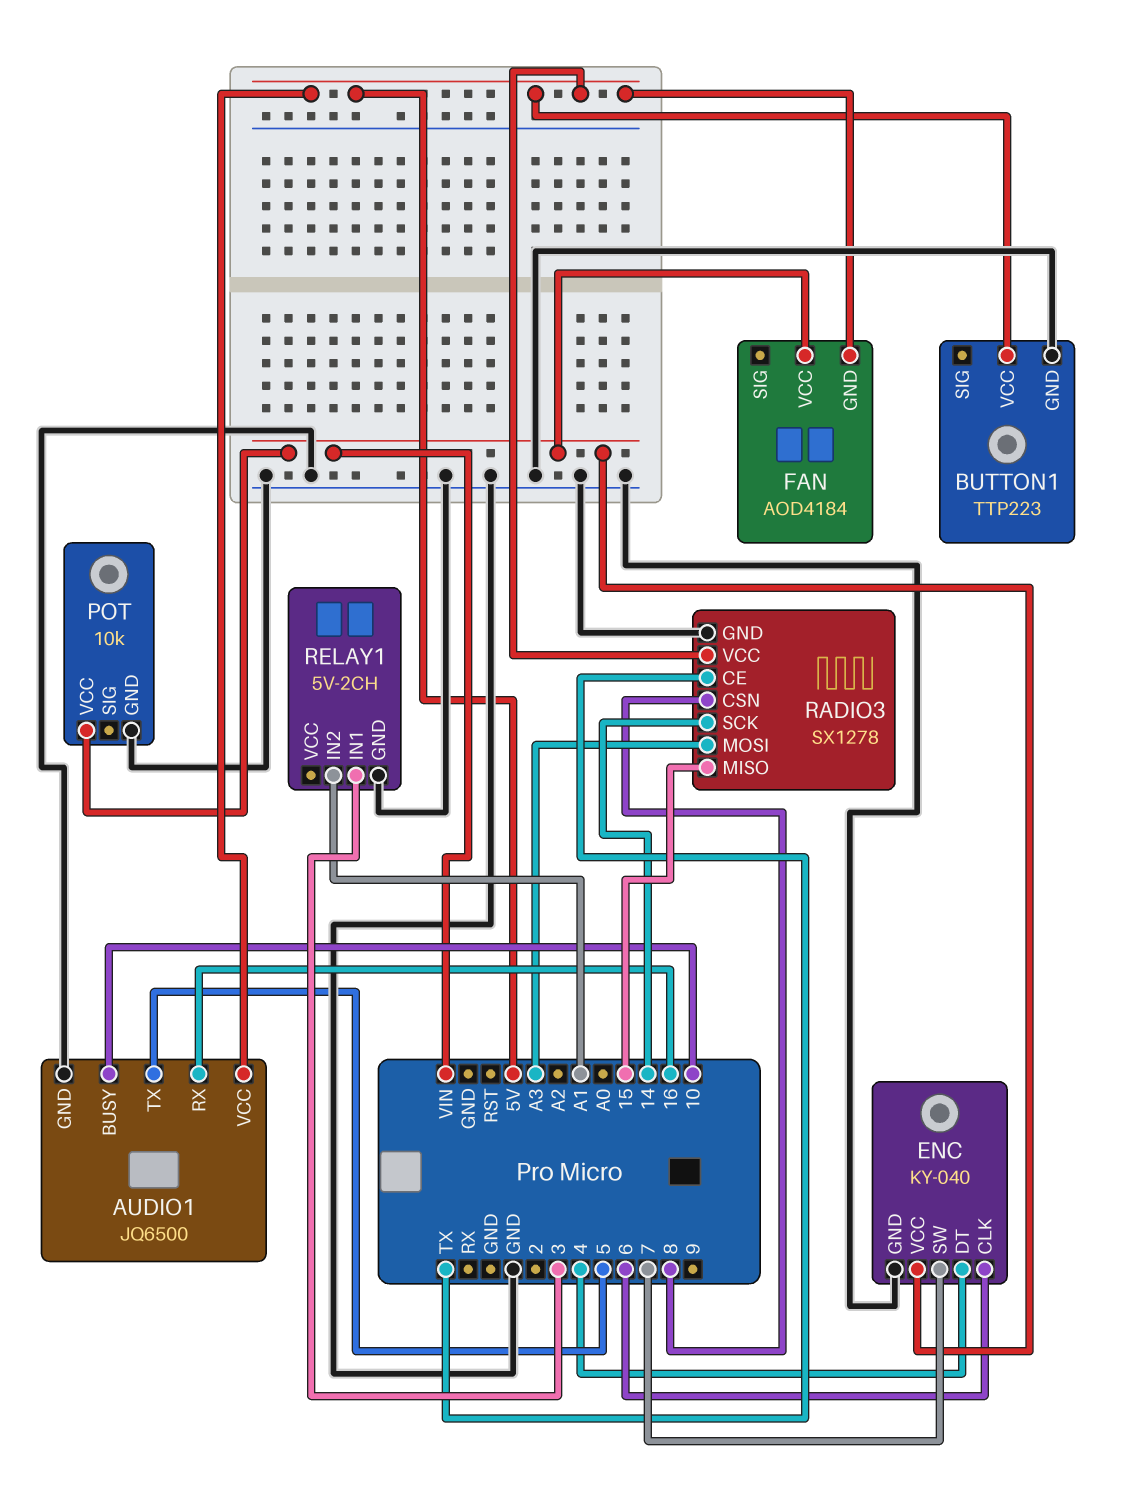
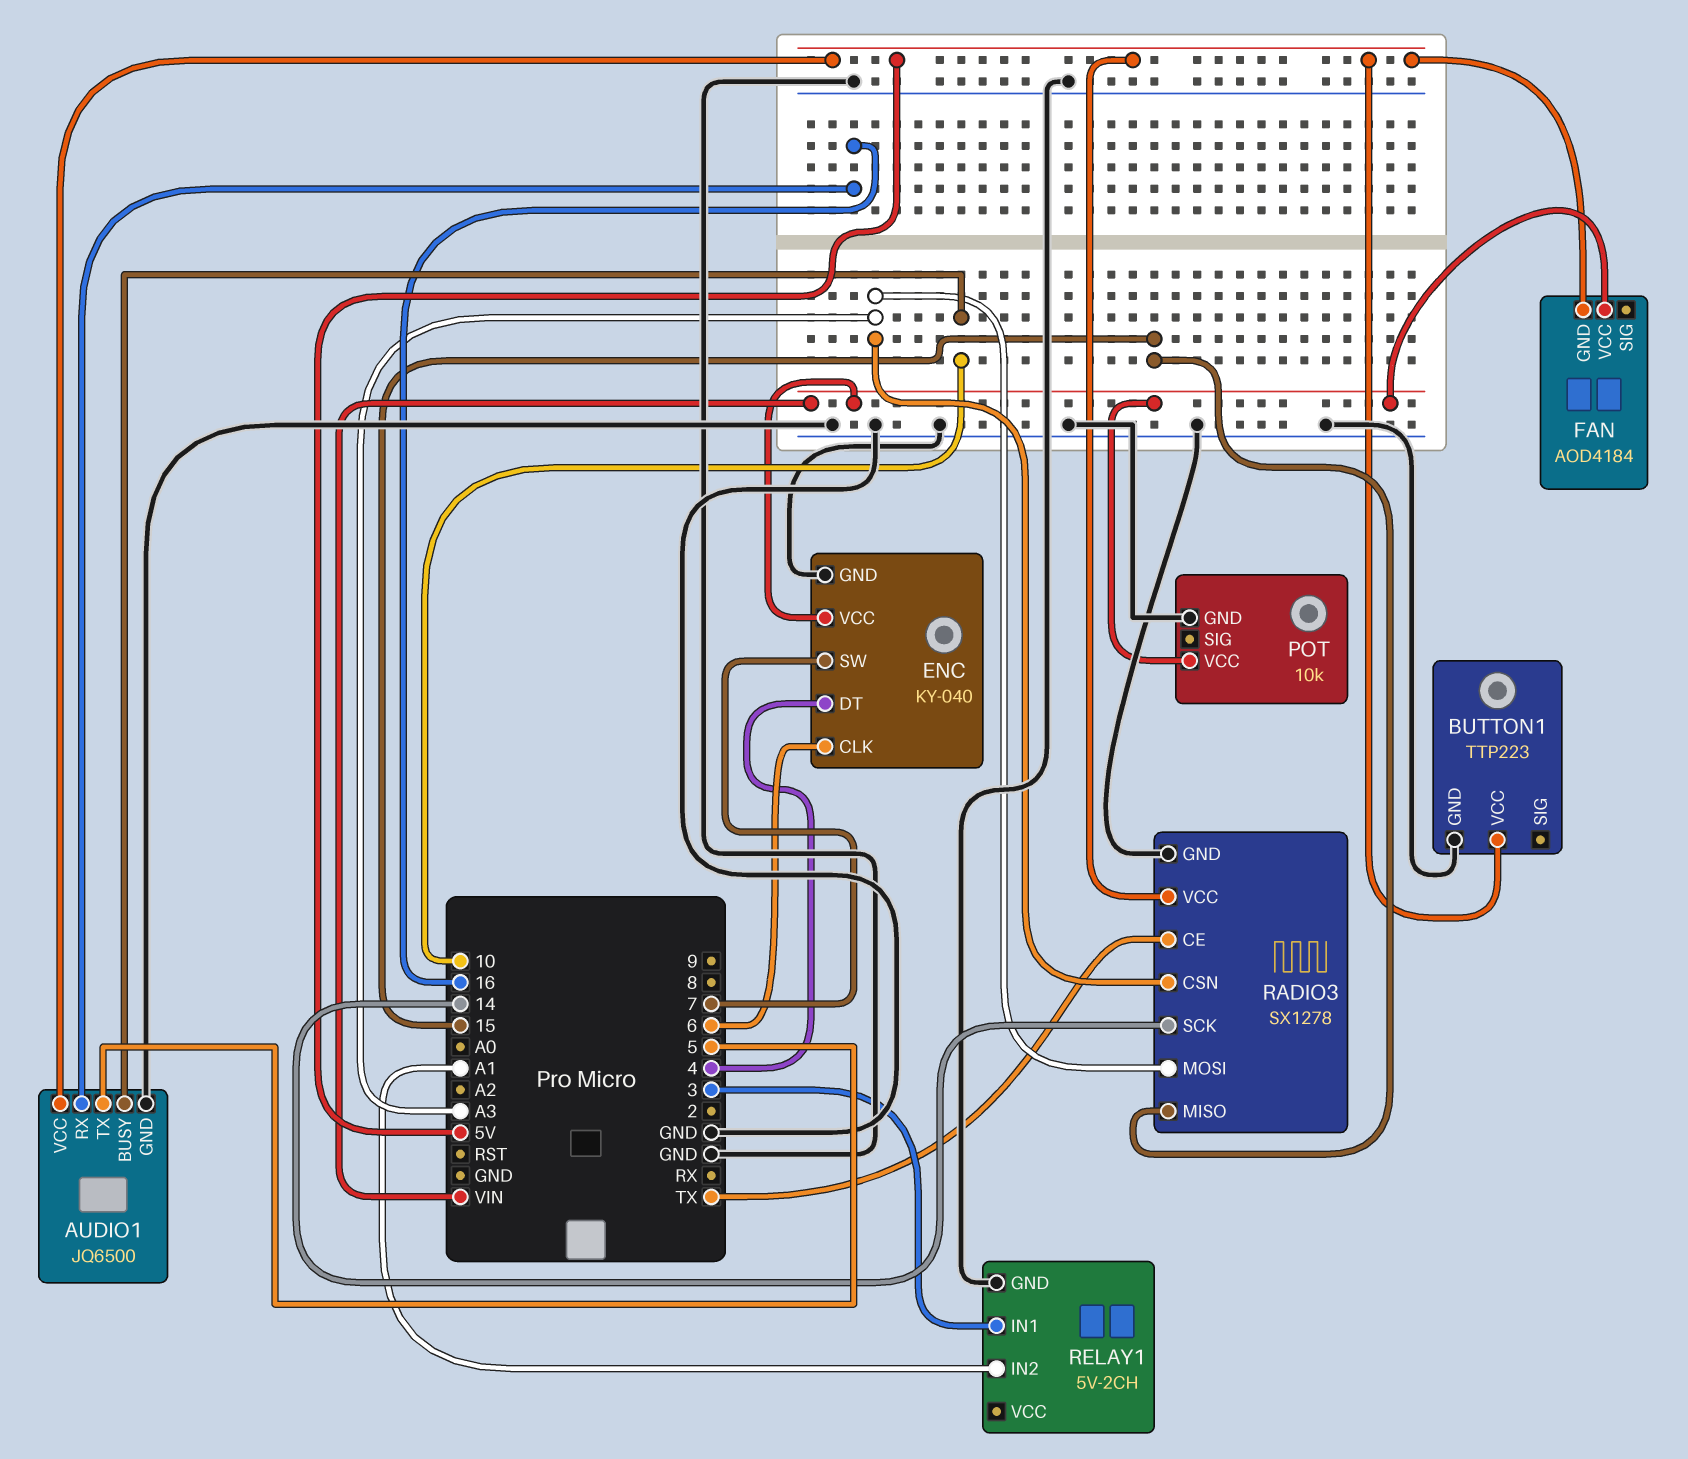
RADIO3 pin CSN: 8 -> A3

